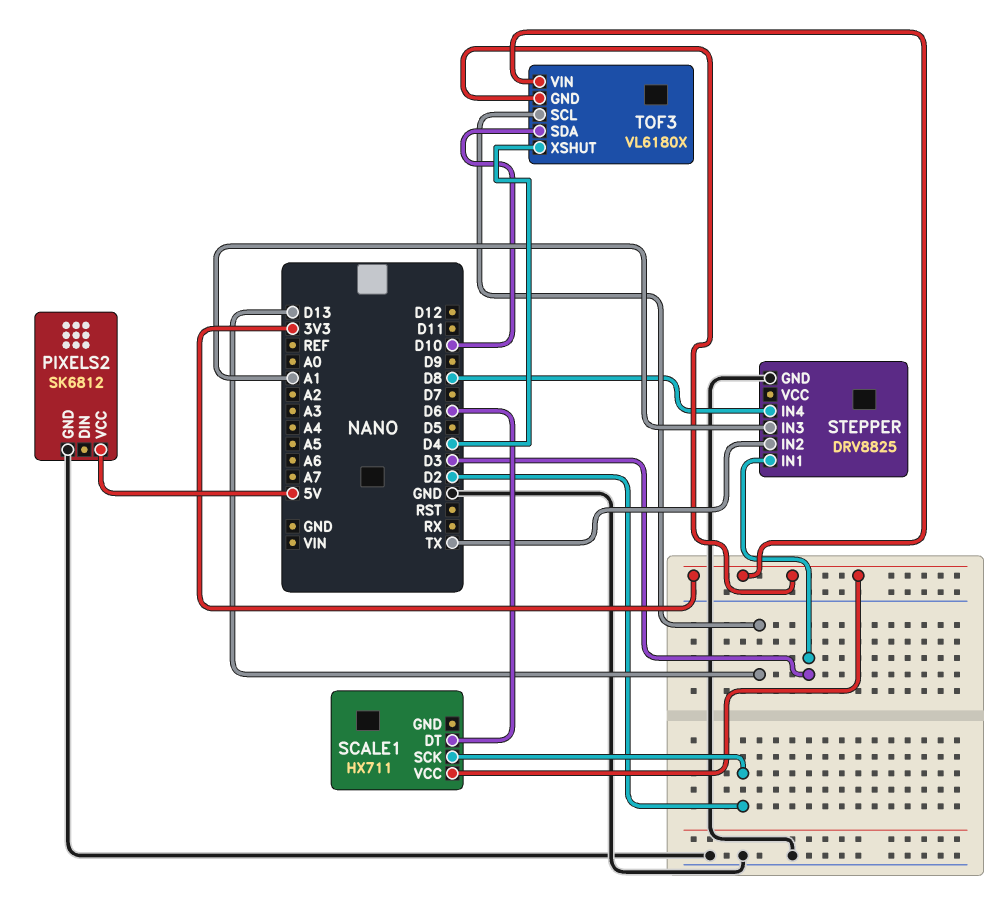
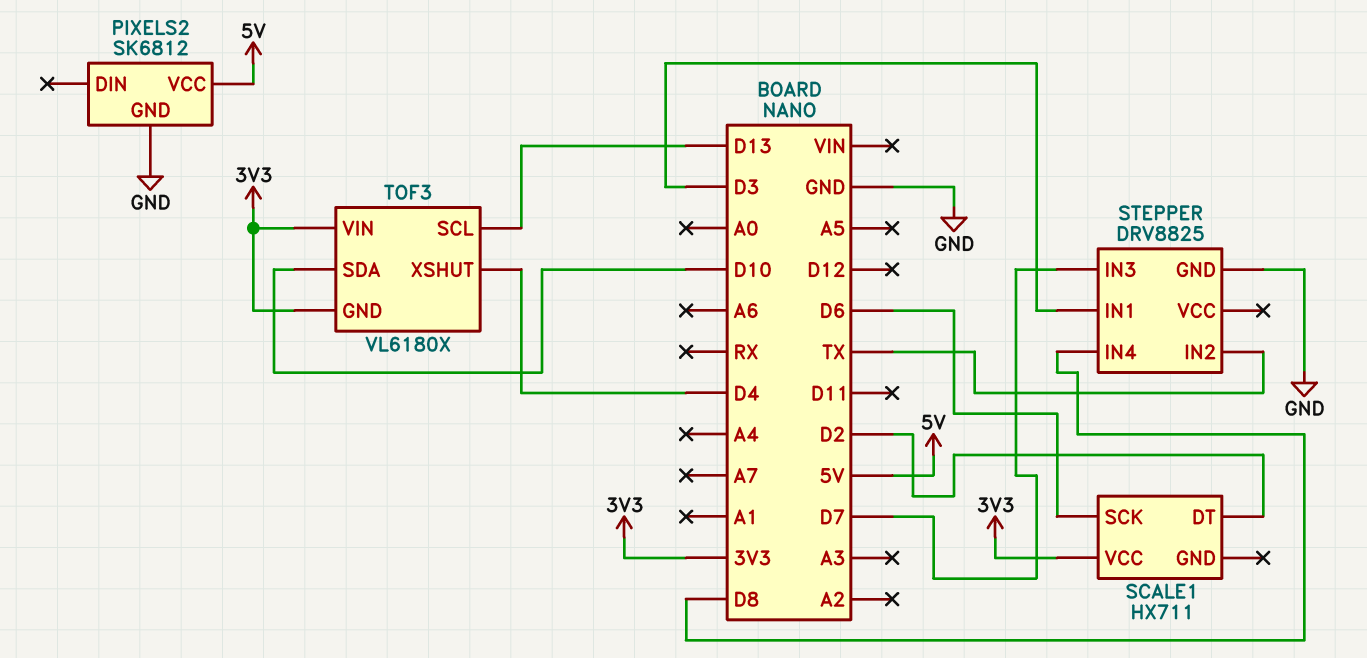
SCALE1 pin DT: D6 -> D2
SCALE1 pin SCK: D2 -> D6
STEPPER pin IN3: A1 -> D7

